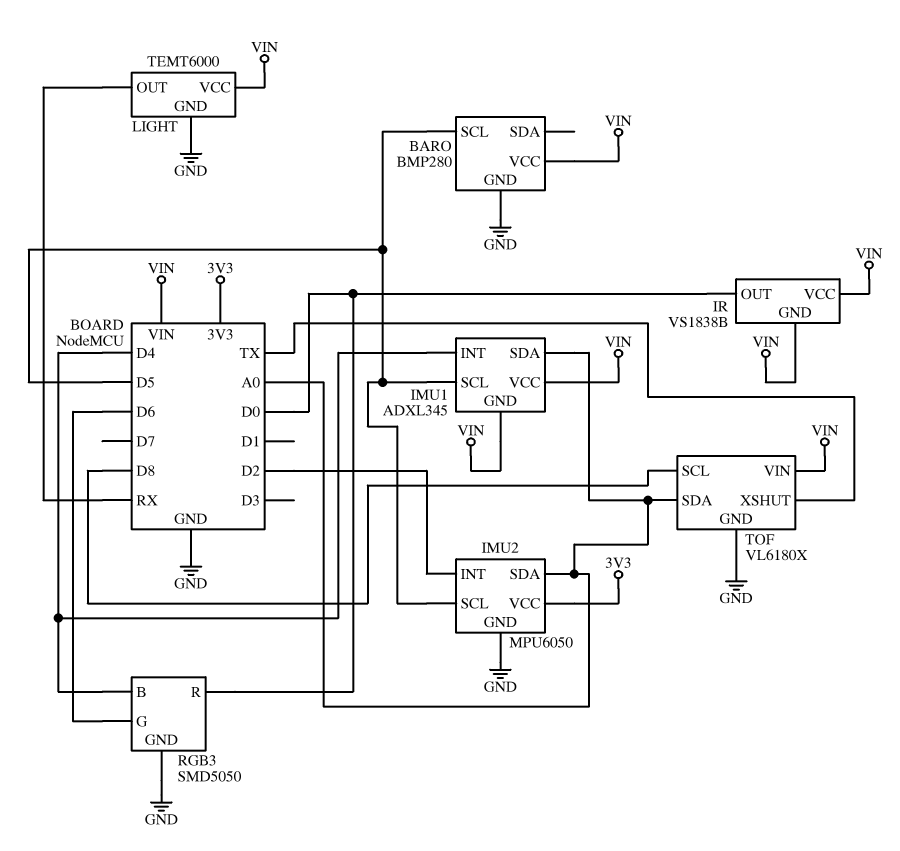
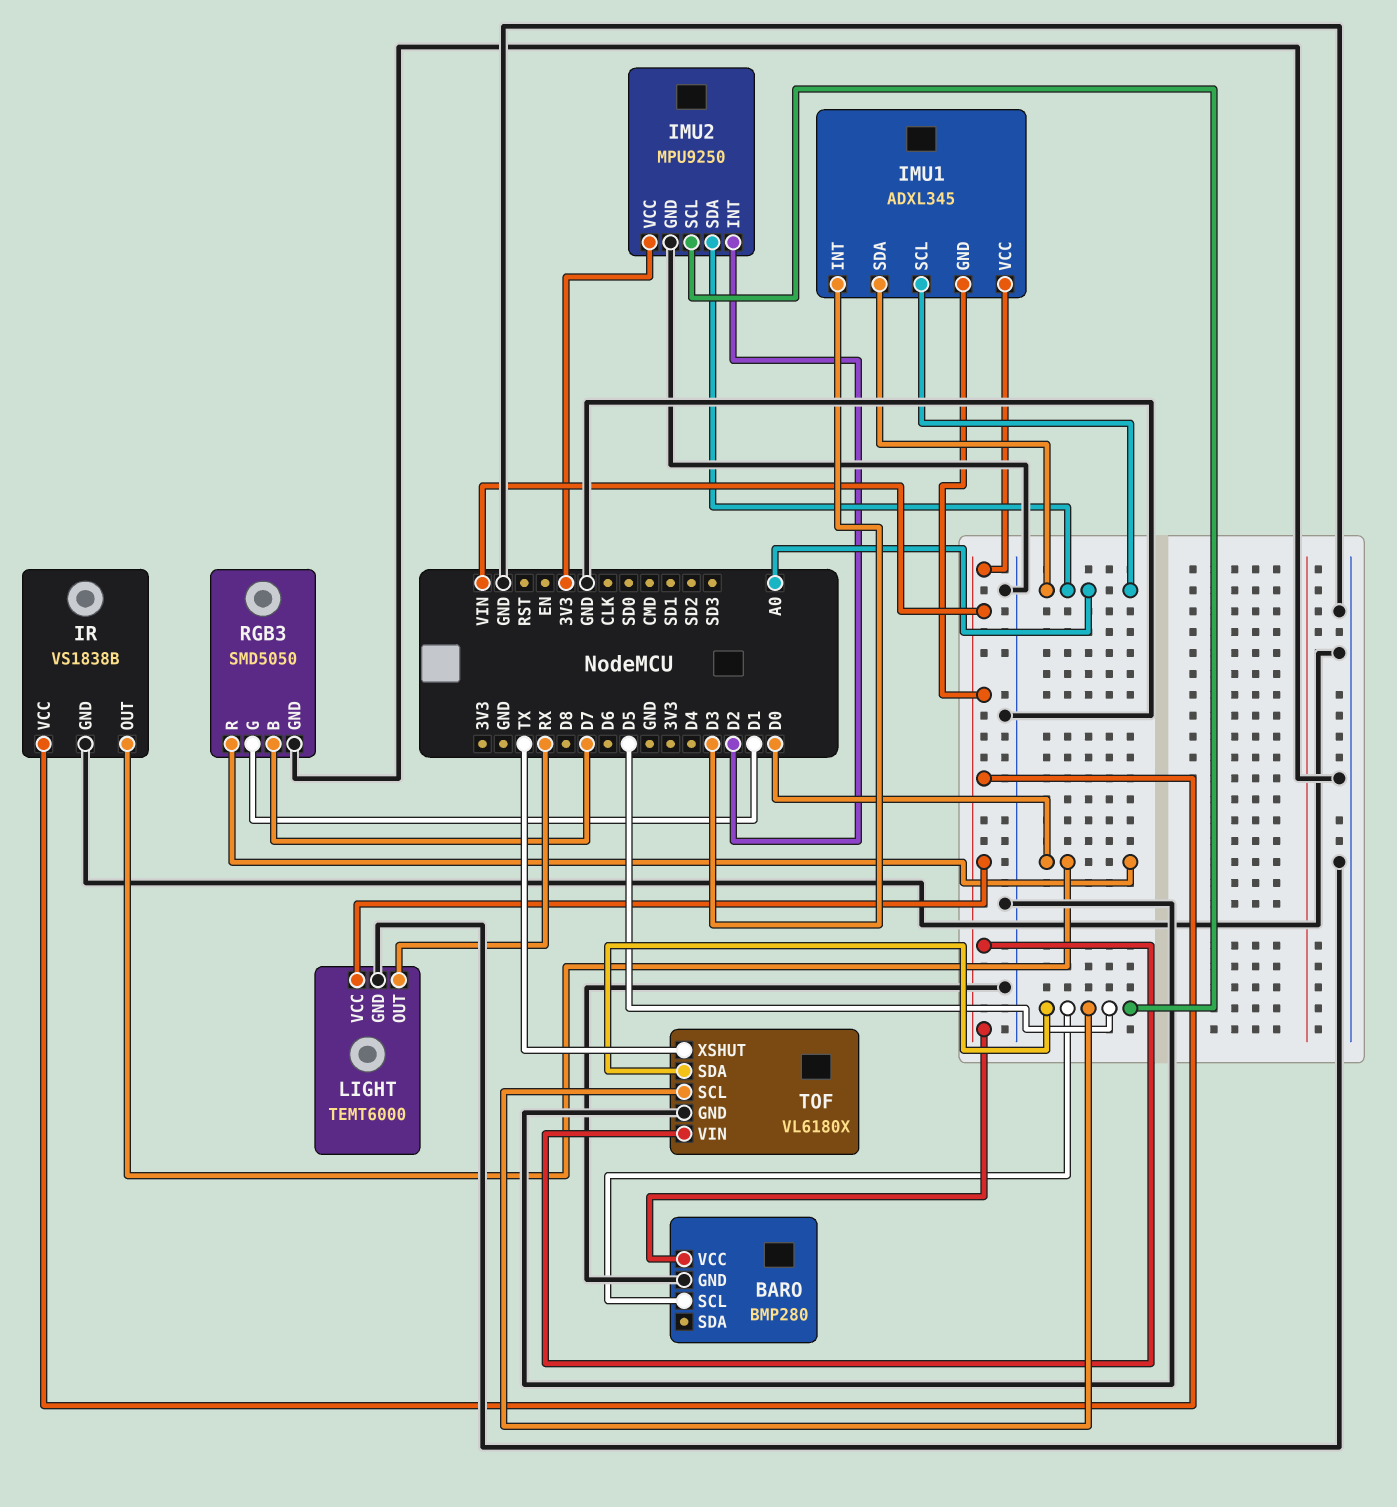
IMU1 pin INT: D4 -> D3
IMU1 pin SCL: D5 -> A0
IMU2: MPU6050 -> MPU9250
IR pin GND: VIN -> GND
RGB3 pin B: D4 -> D7
RGB3 pin G: D6 -> D1
TOF pin SCL: D8 -> D5
TOF pin SDA: A0 -> D5

